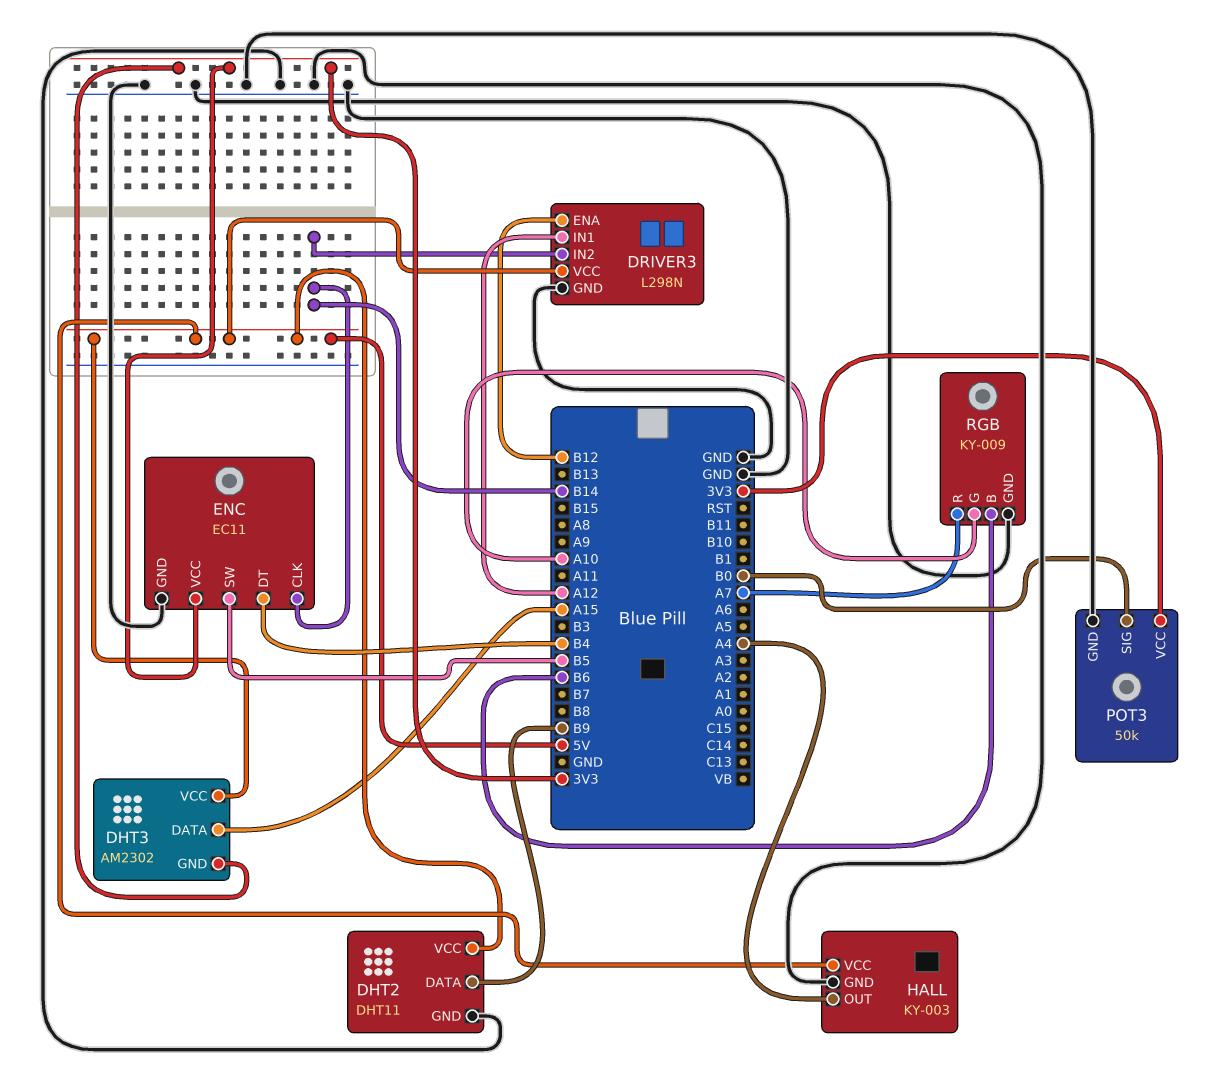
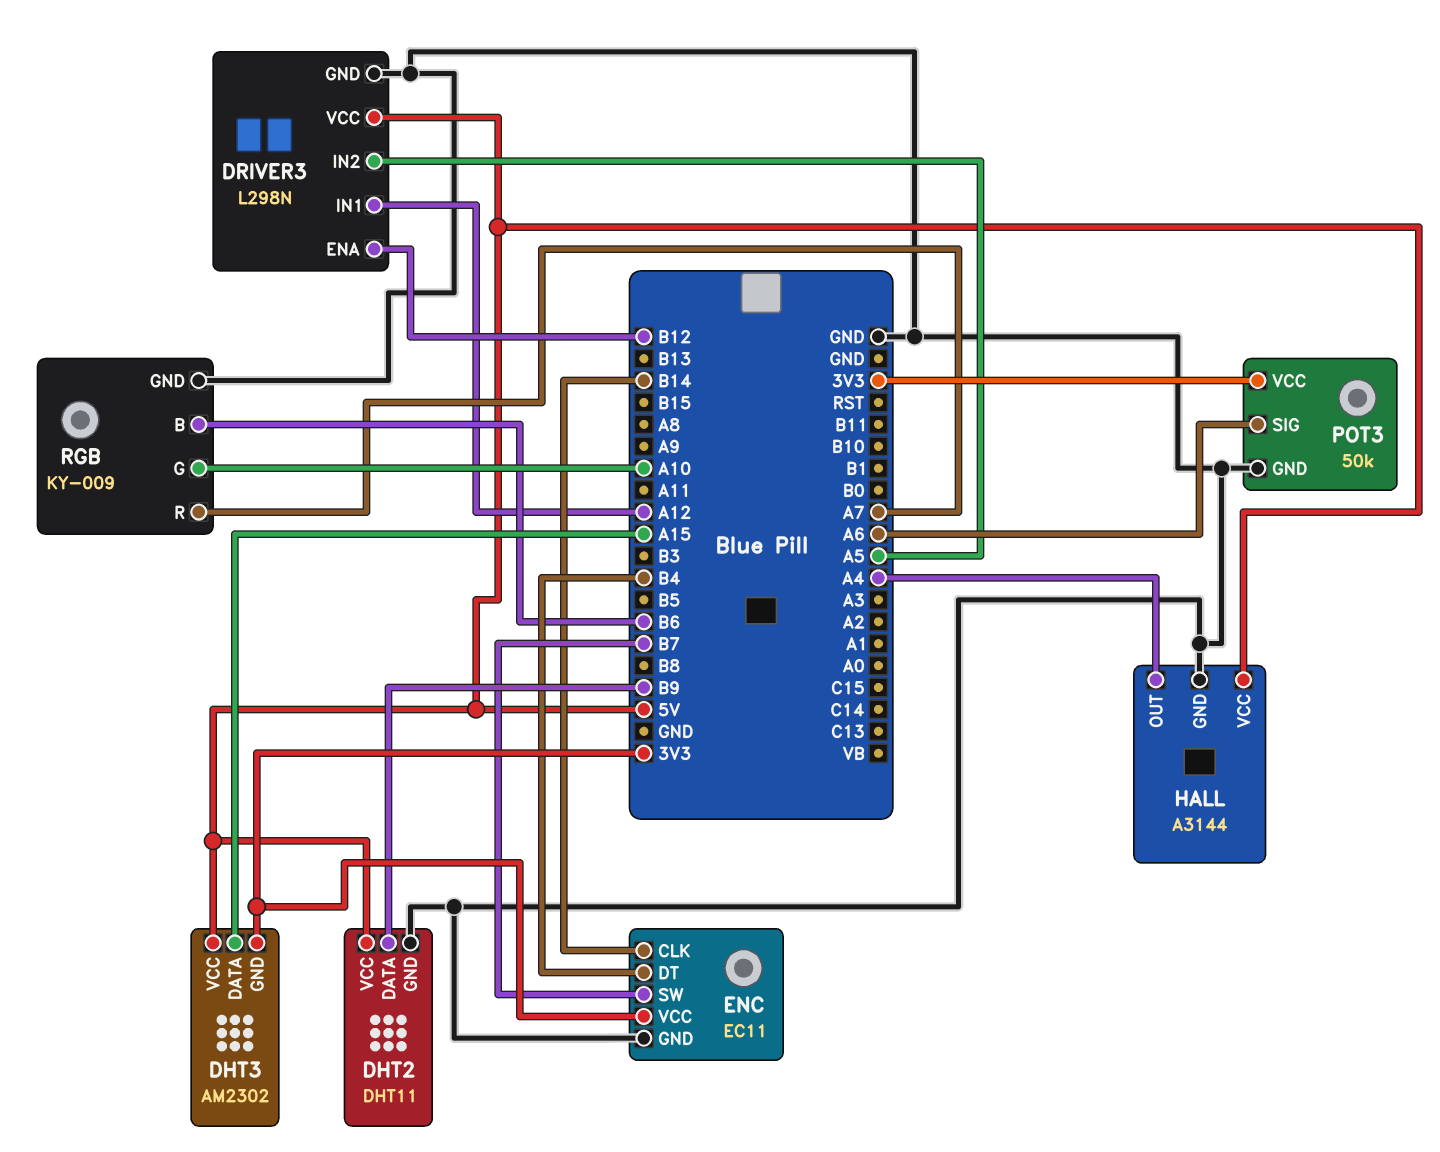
DRIVER3 pin IN2: B14 -> A5
ENC pin SW: B5 -> B7
HALL: KY-003 -> A3144
POT3 pin SIG: B0 -> A6

